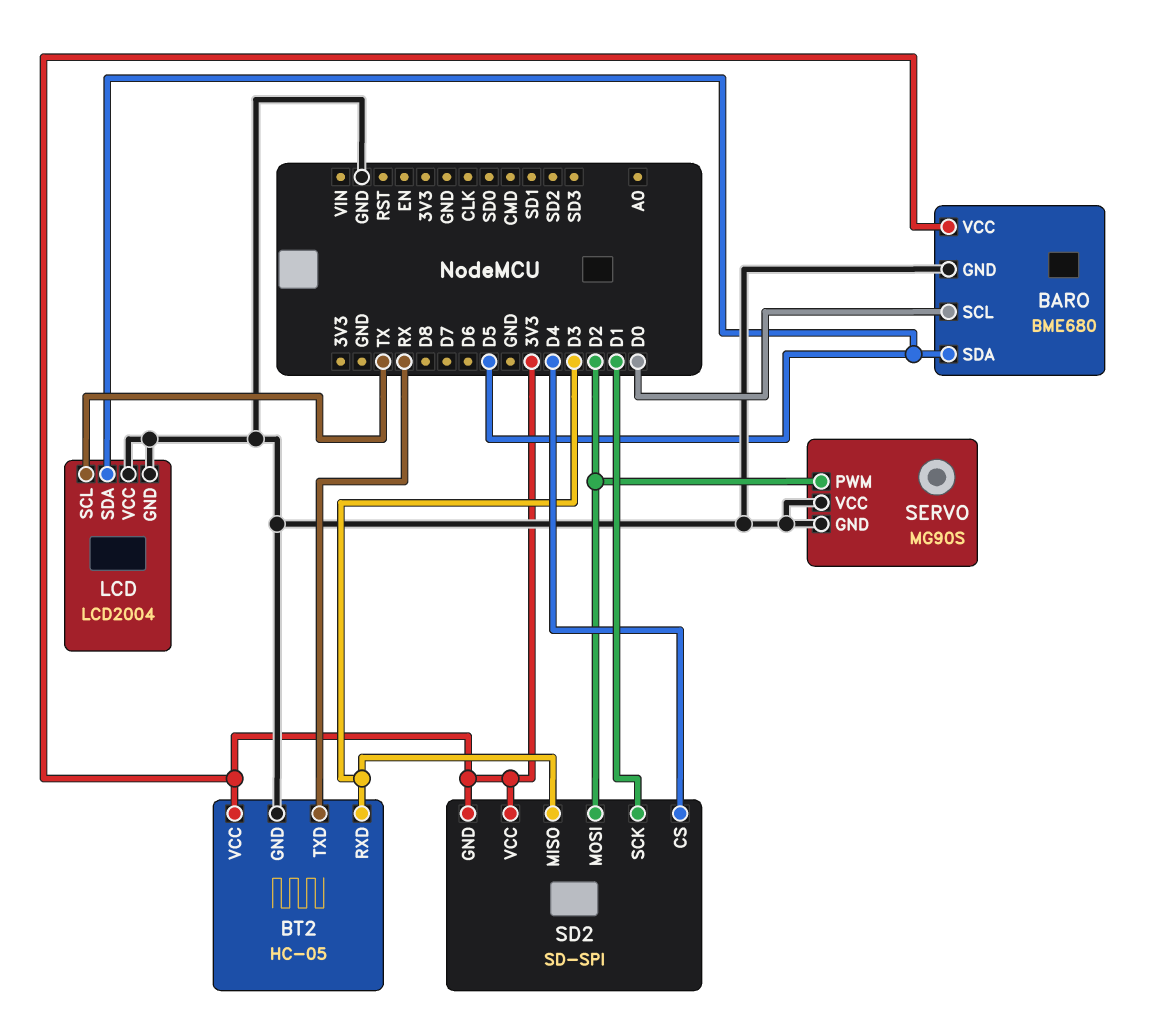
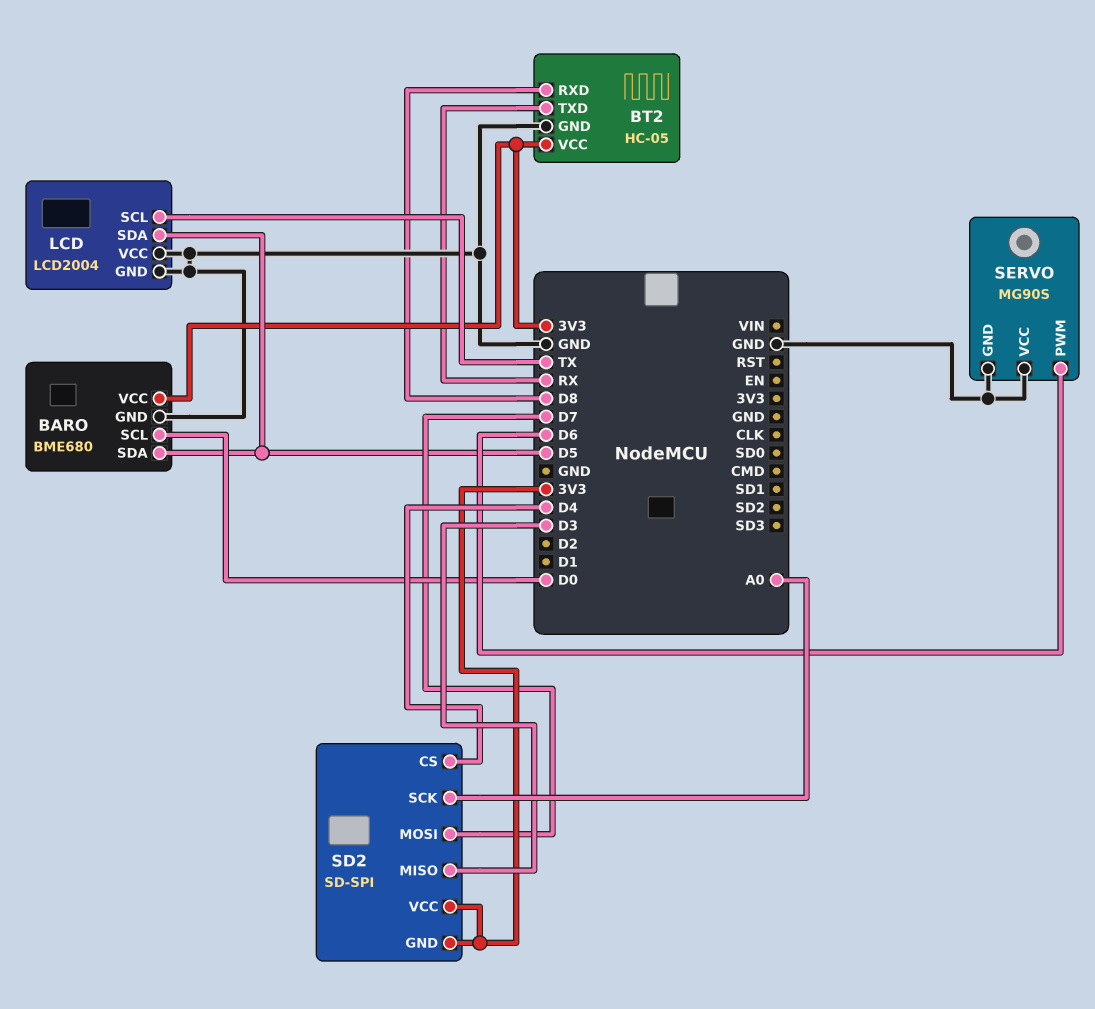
BT2 pin RXD: D3 -> D8
SD2 pin MOSI: D2 -> D7
SD2 pin SCK: D1 -> A0
SERVO pin PWM: D2 -> D6

